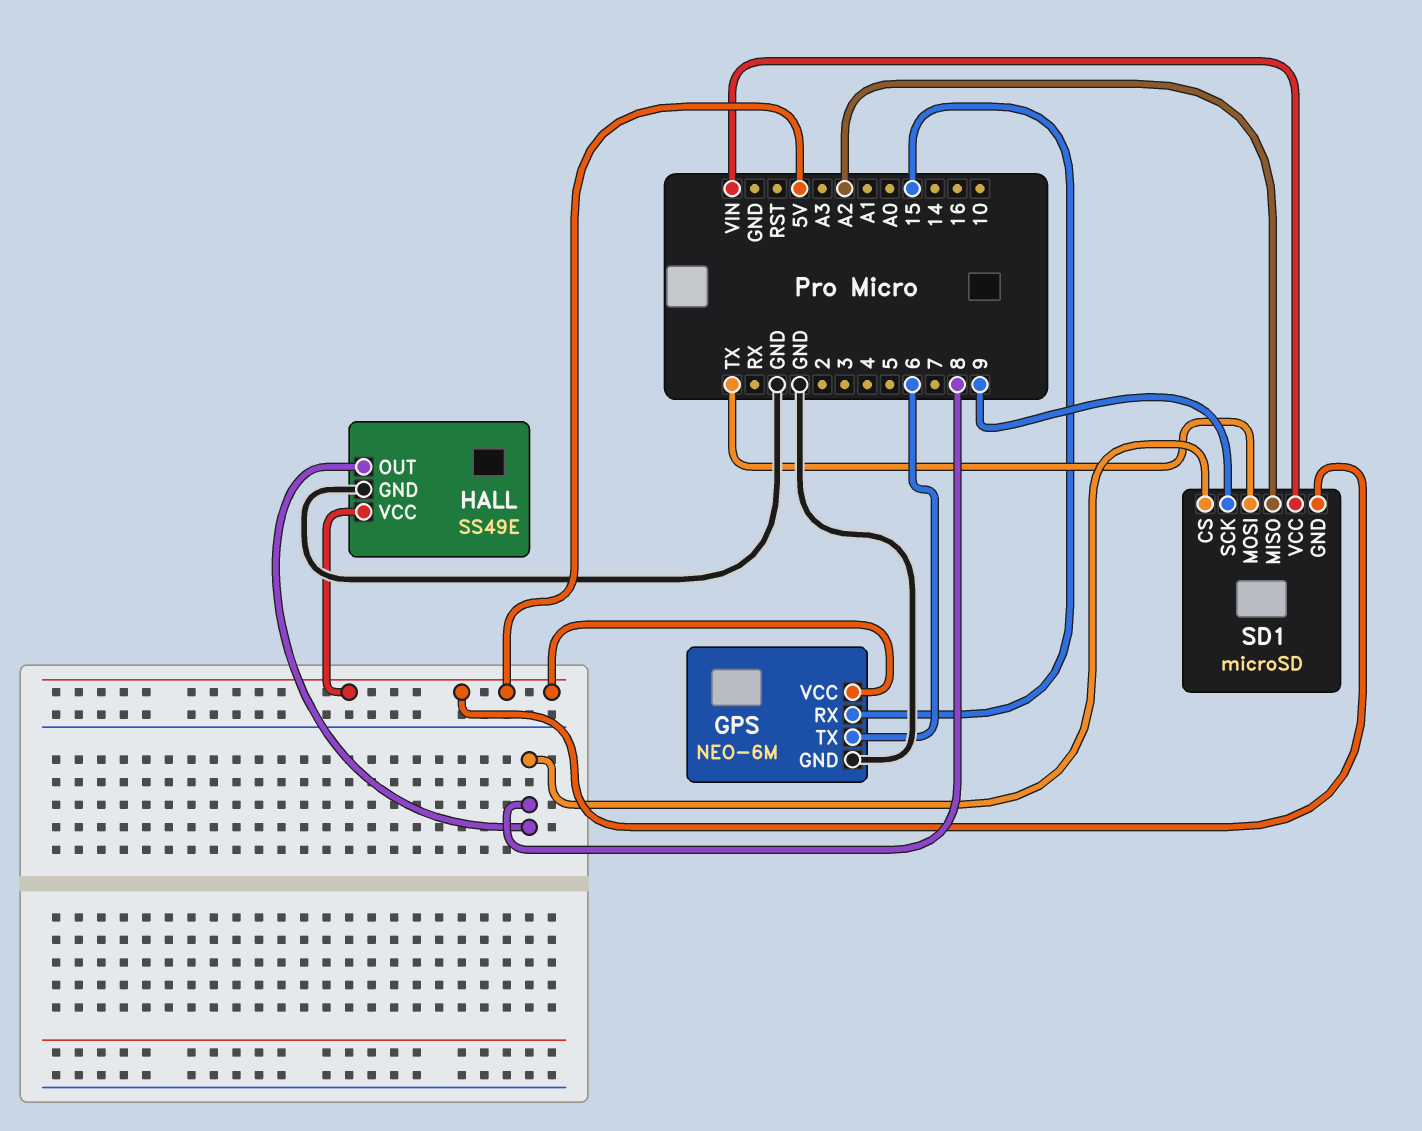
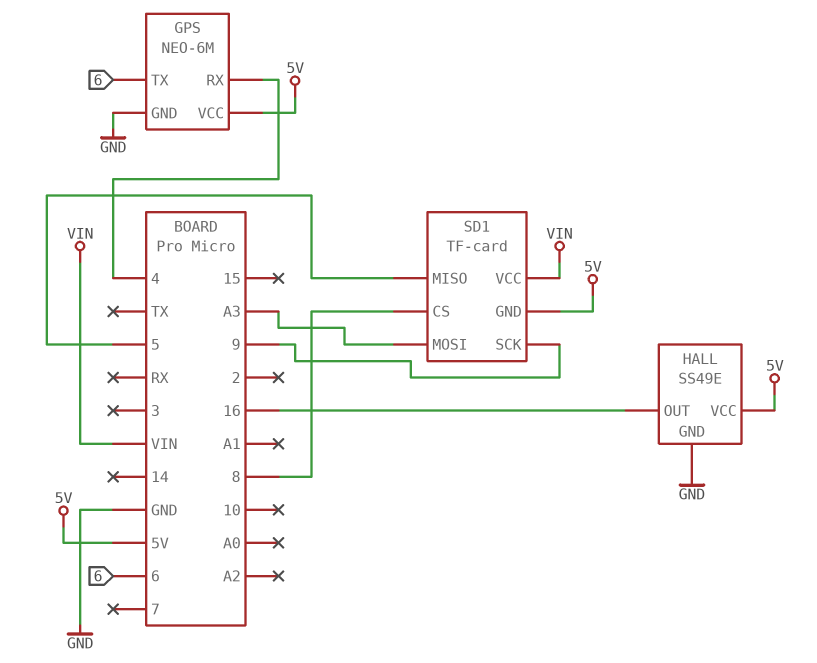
GPS pin RX: 15 -> 4
HALL pin OUT: 8 -> 16
SD1: microSD -> TF-card
SD1 pin MISO: A2 -> 5
SD1 pin MOSI: TX -> A3

